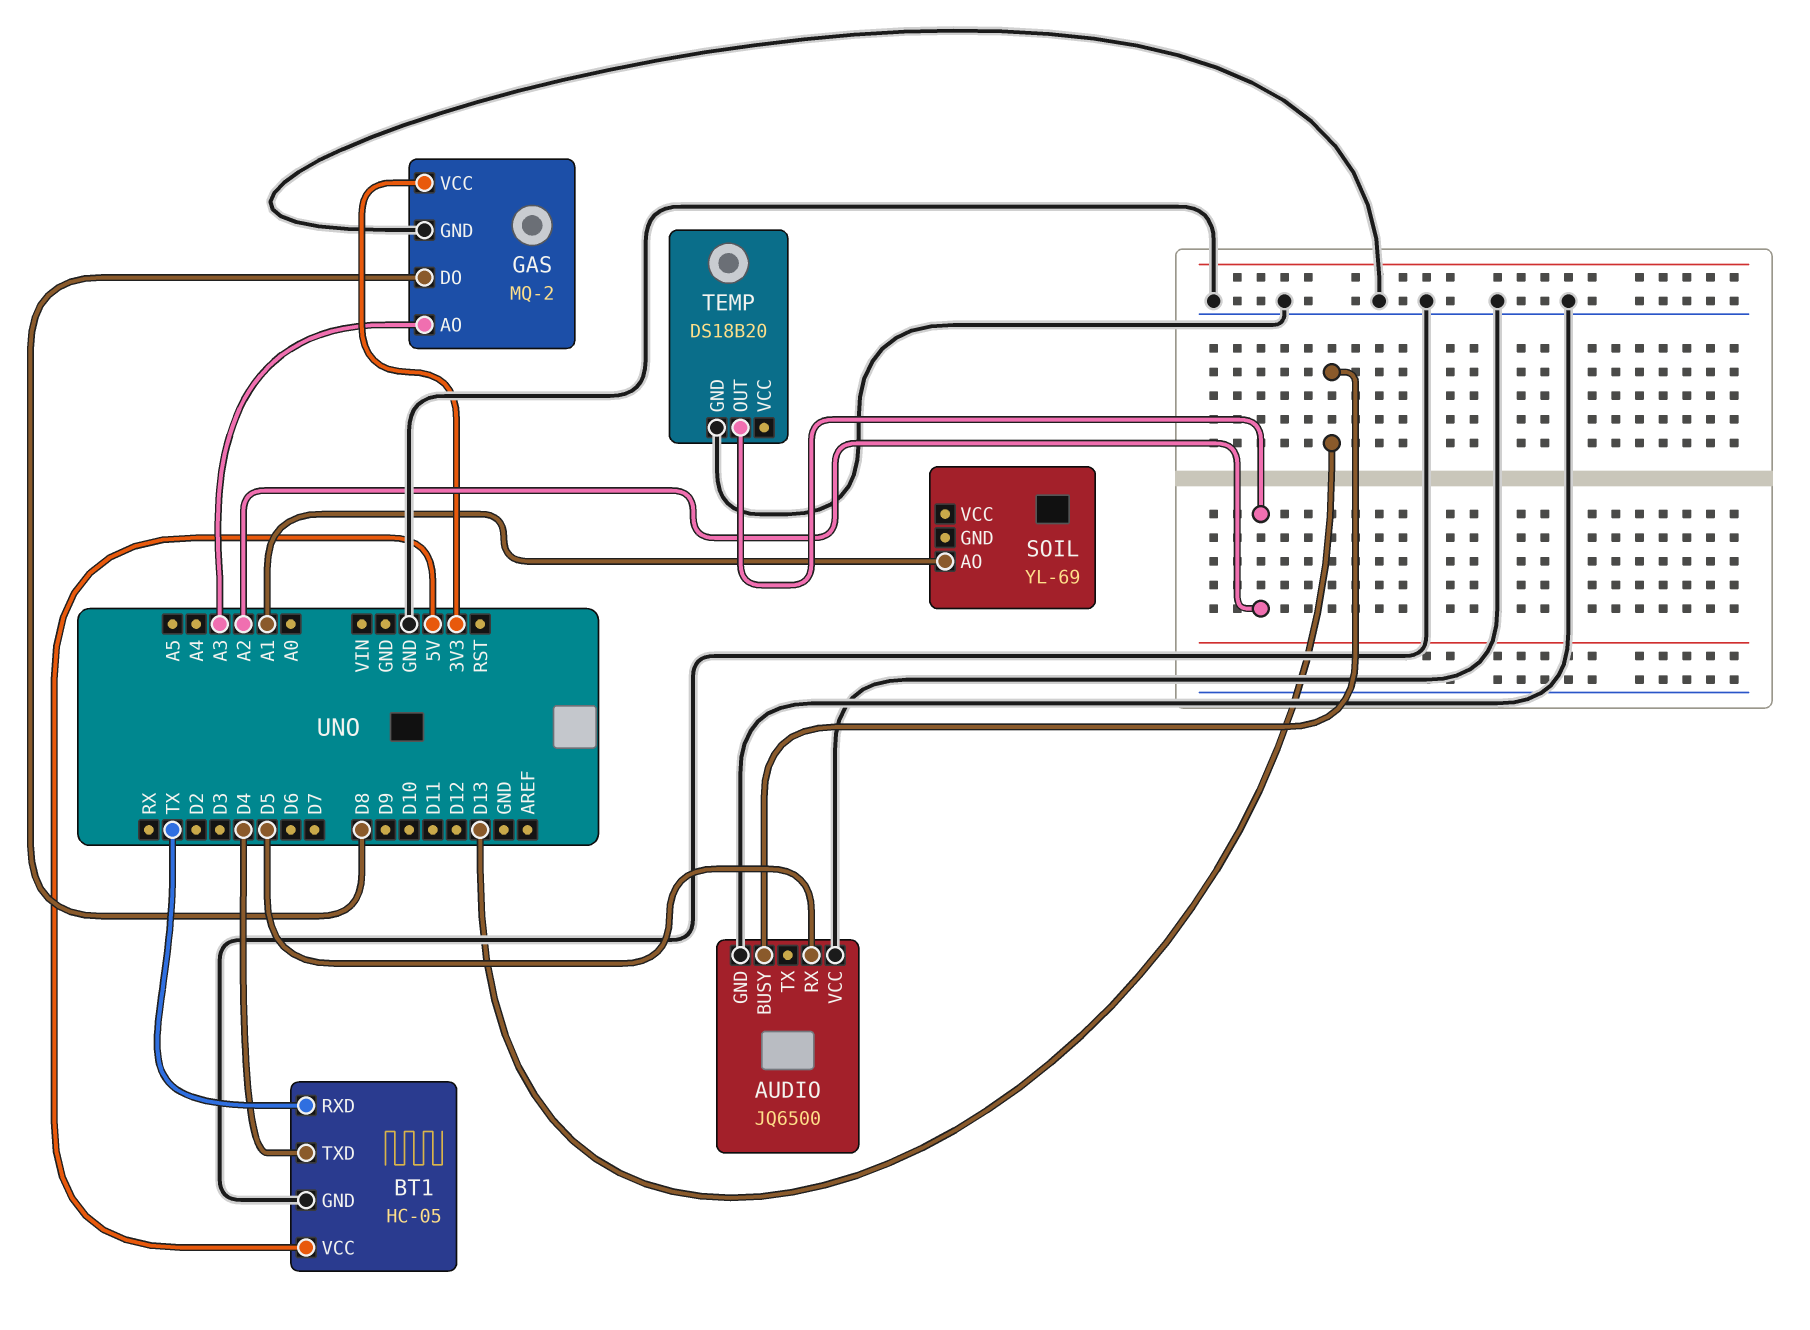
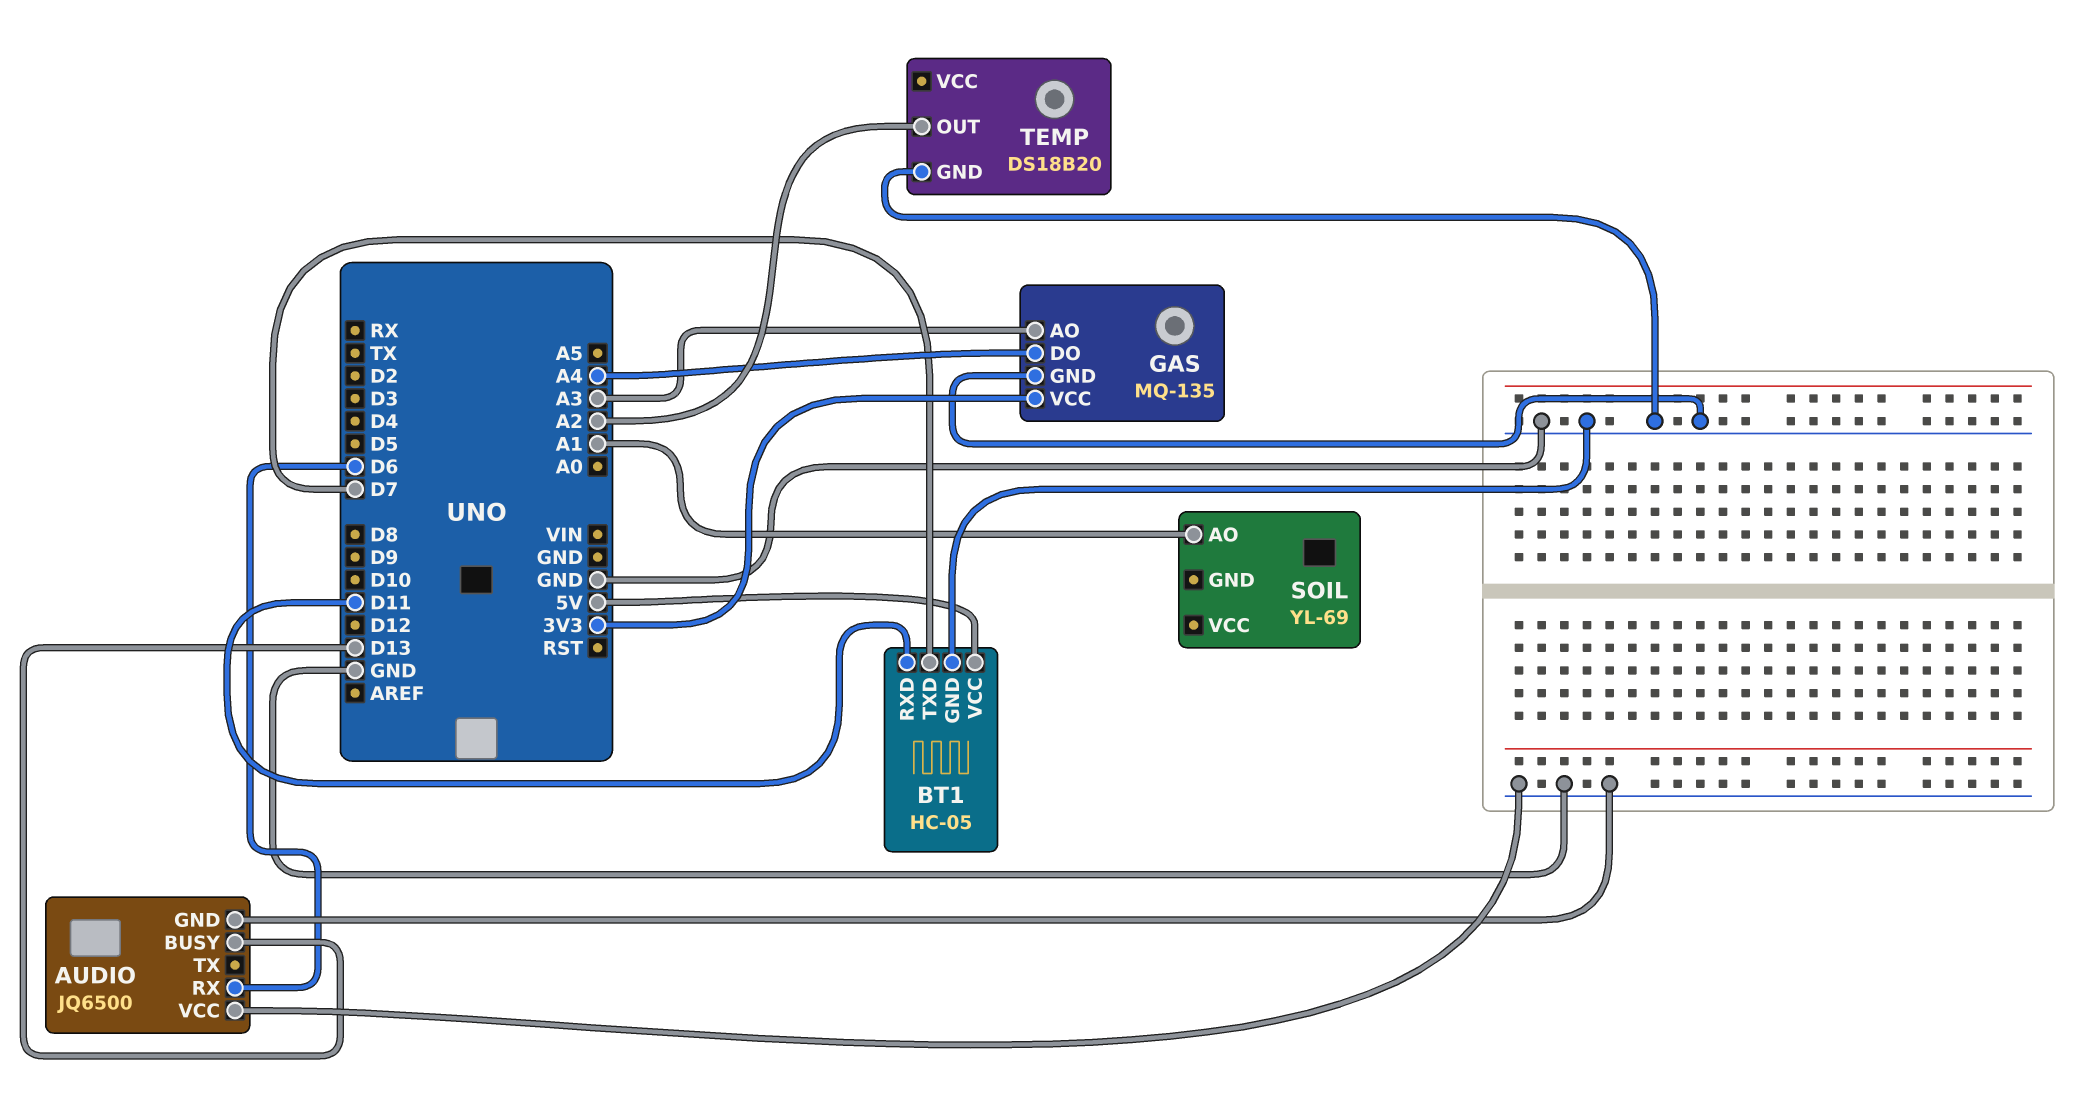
AUDIO pin RX: D5 -> D6
BT1 pin RXD: TX -> D11
BT1 pin TXD: D4 -> D7
GAS: MQ-2 -> MQ-135
GAS pin DO: D8 -> A4

